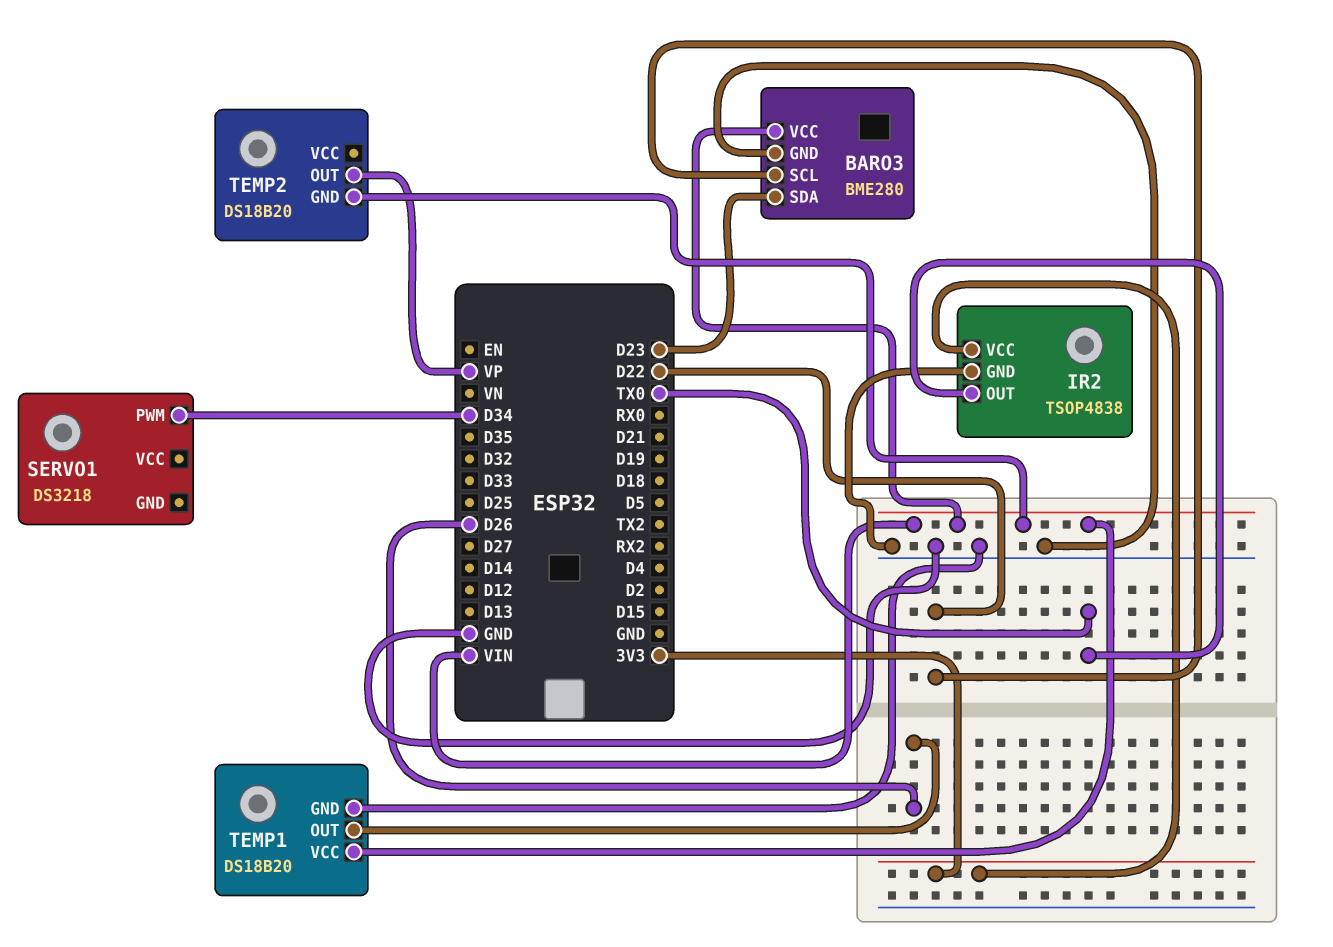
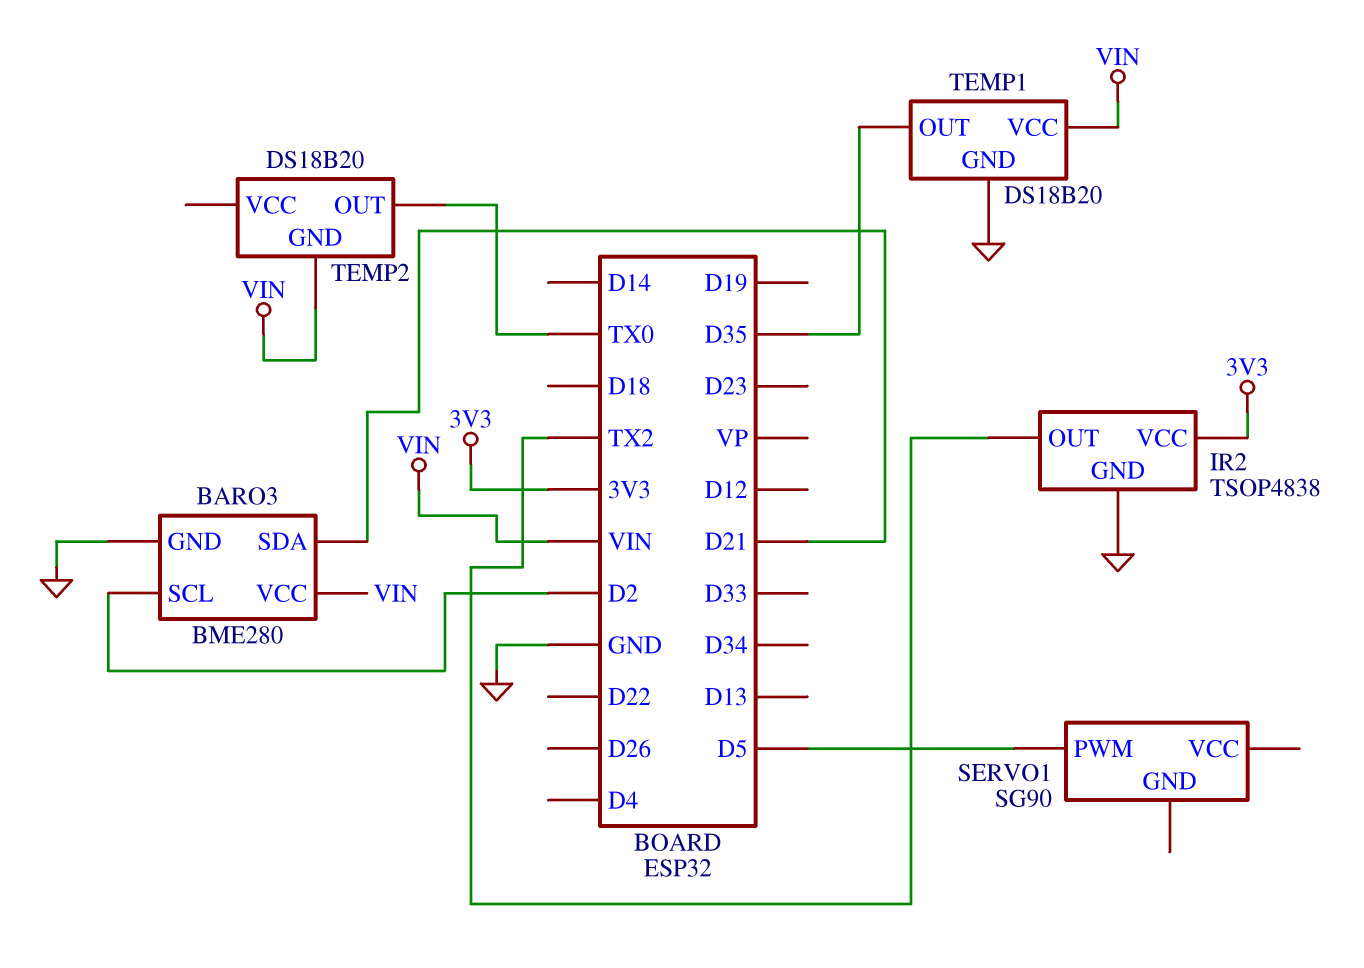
BARO3 pin SCL: D22 -> D2
BARO3 pin SDA: D23 -> D21
IR2 pin OUT: TX0 -> TX2
SERVO1: DS3218 -> SG90
SERVO1 pin PWM: D34 -> D5
TEMP1 pin OUT: D26 -> D35
TEMP2 pin OUT: VP -> TX0

